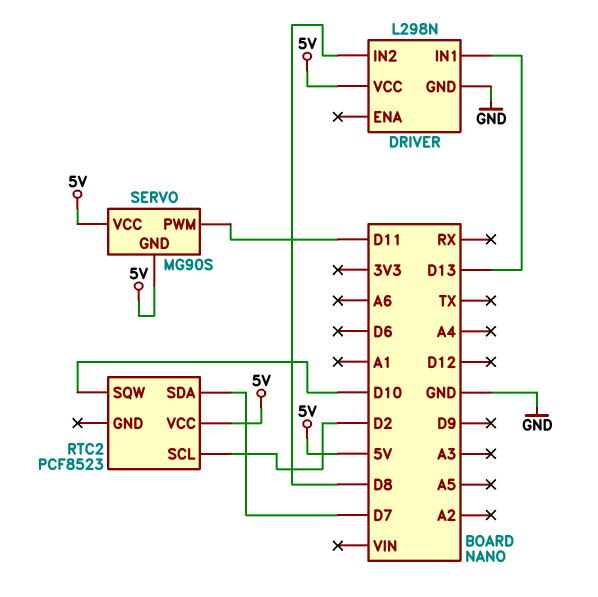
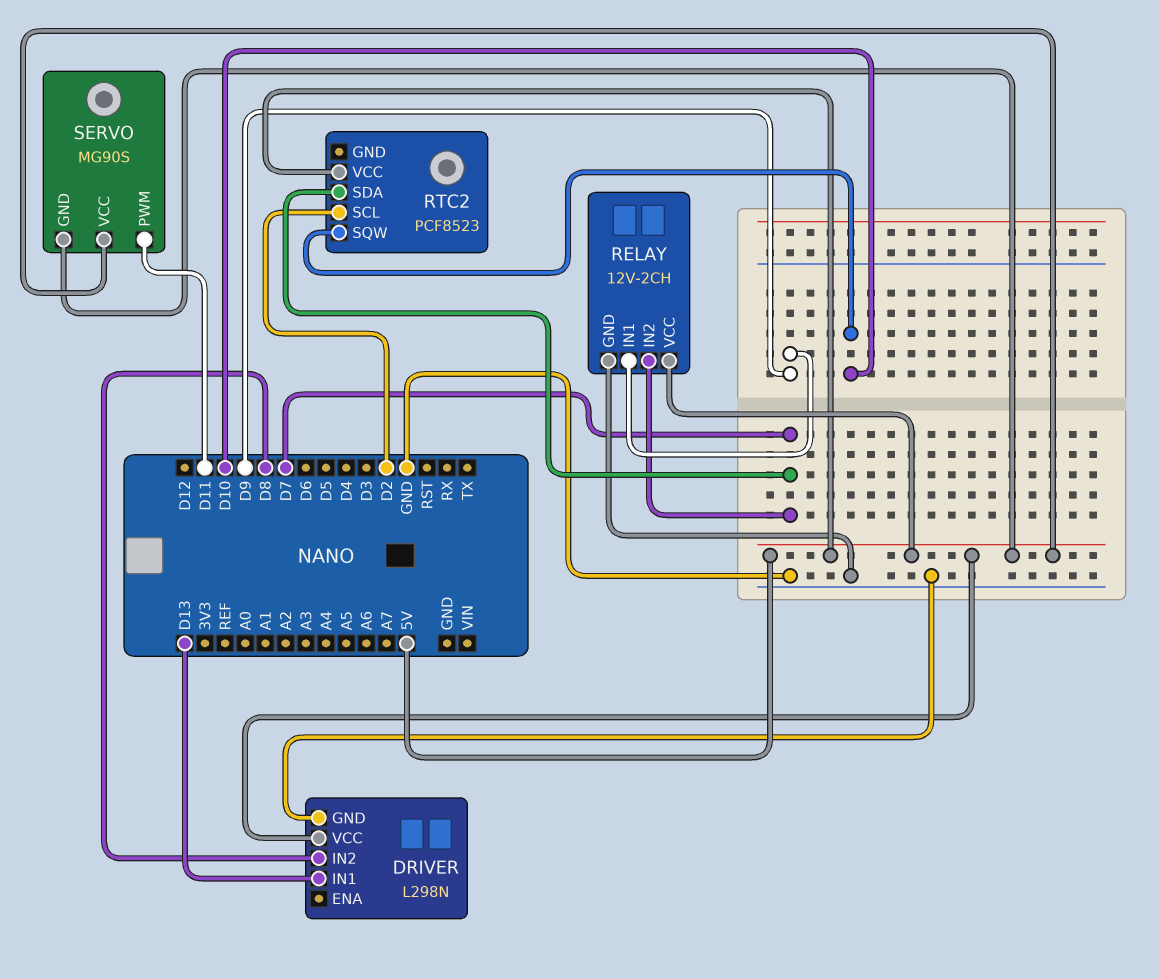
RELAY: none -> 12V-2CH
RELAY pin GND: none -> GND
RELAY pin IN1: none -> D9
RELAY pin IN2: none -> D7
RELAY pin VCC: none -> 5V

